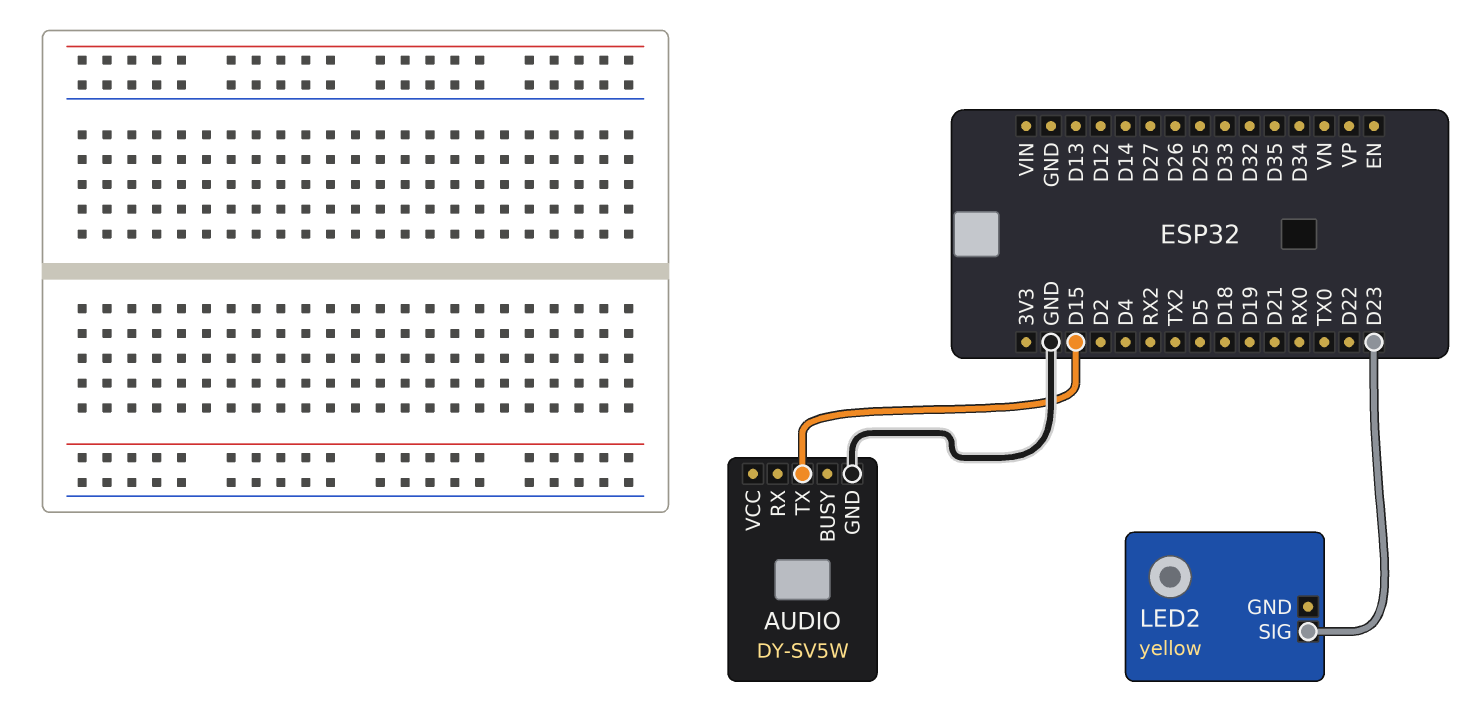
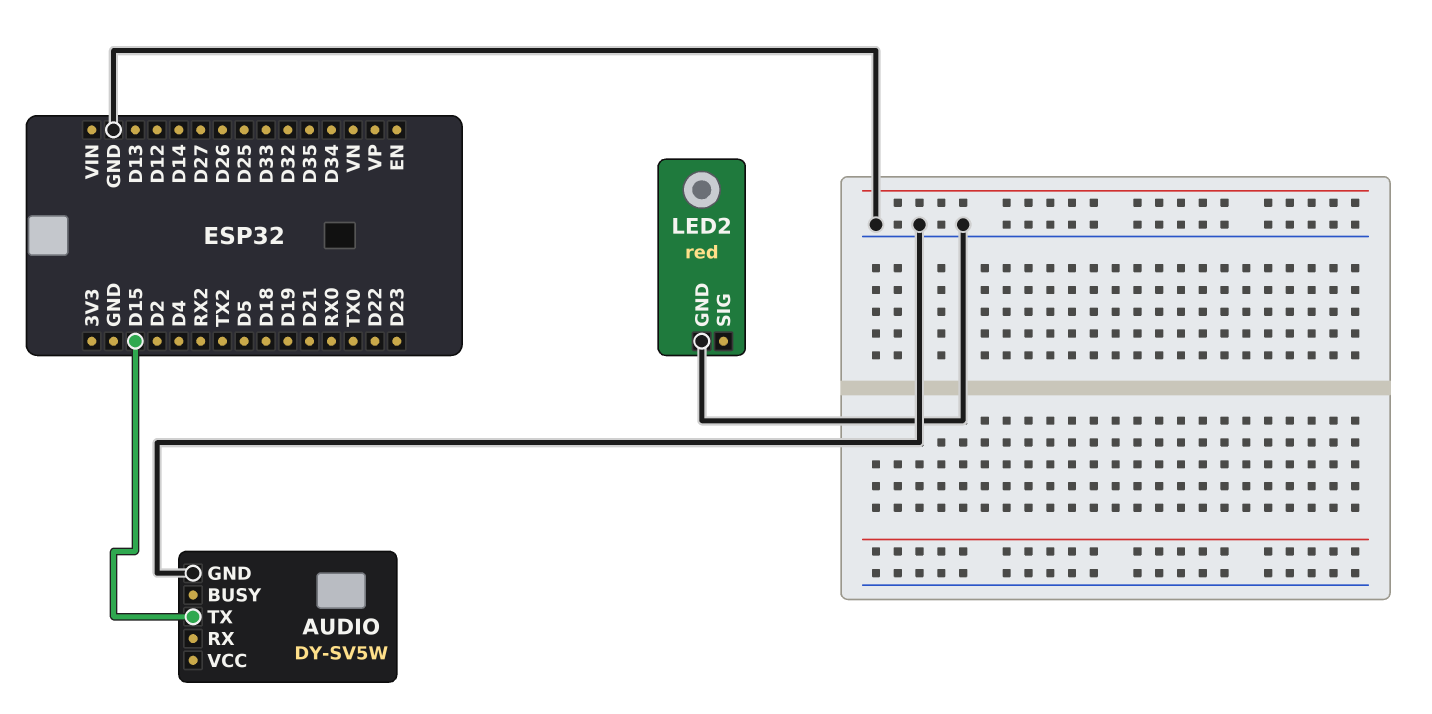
LED2: yellow -> red
LED2 pin GND: none -> GND
LED2 pin SIG: D23 -> none

